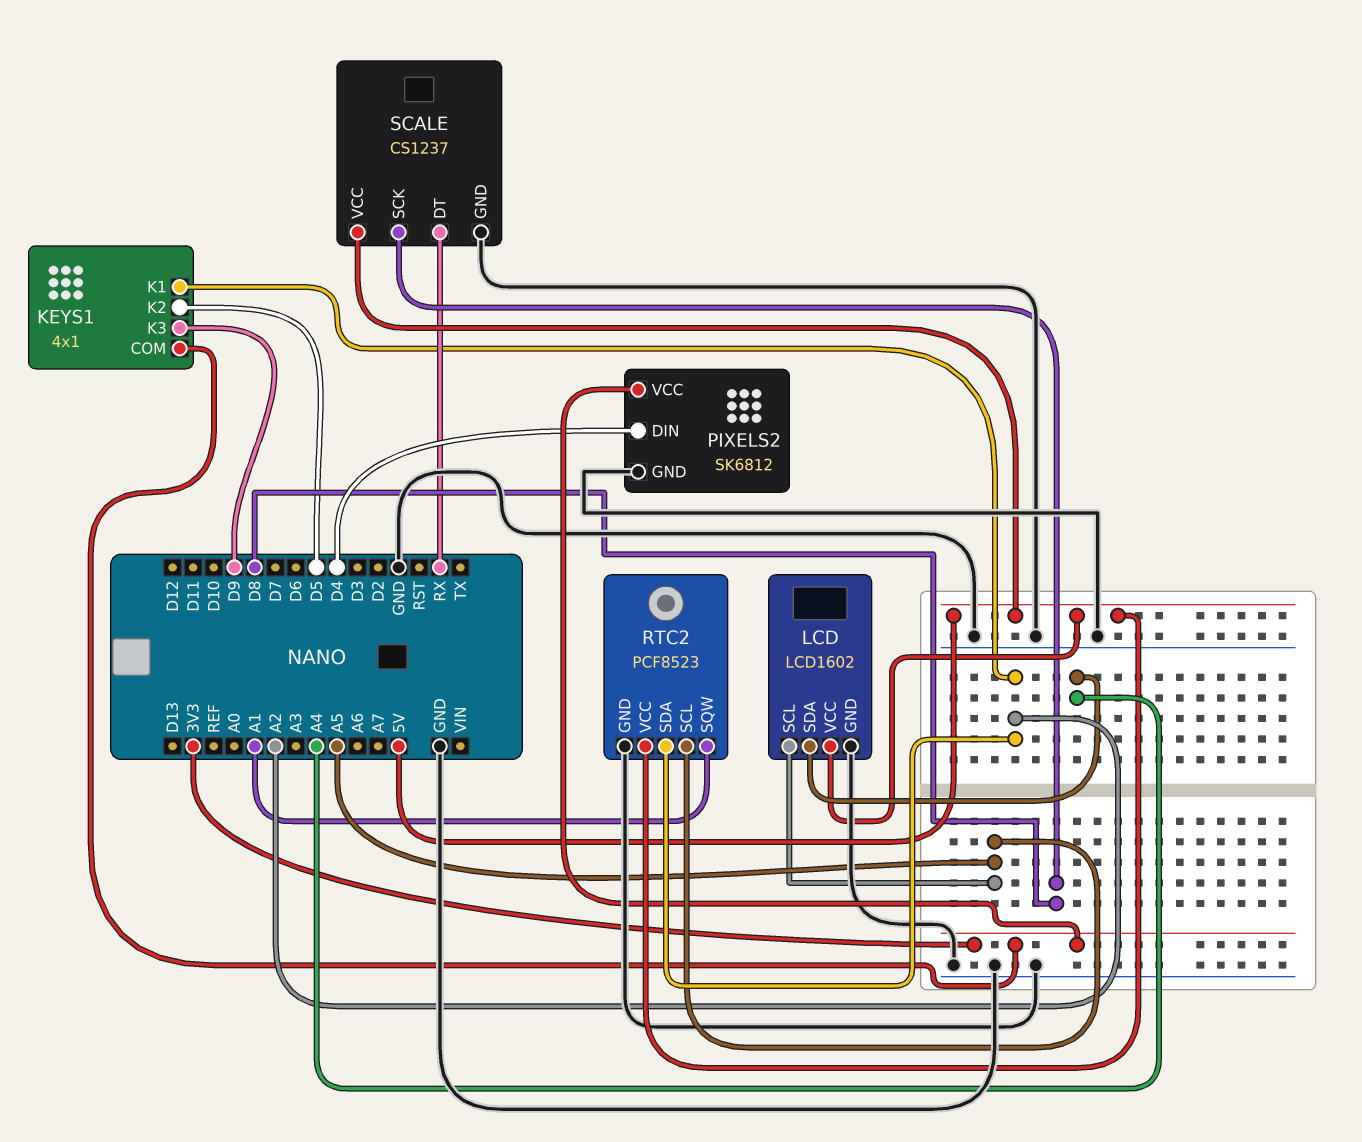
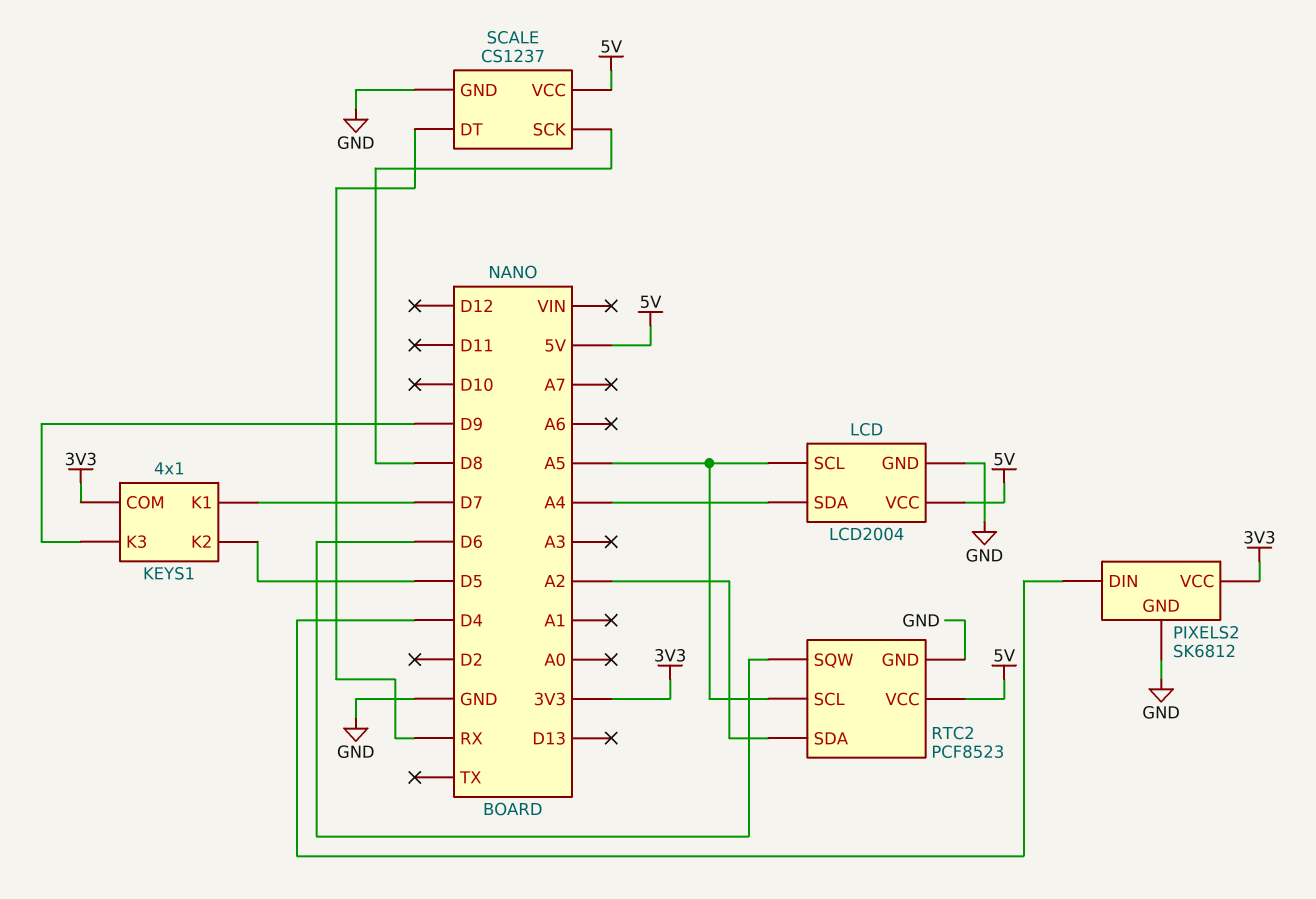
KEYS1 pin K1: A2 -> D7
LCD: LCD1602 -> LCD2004
RTC2 pin SQW: A1 -> D6

